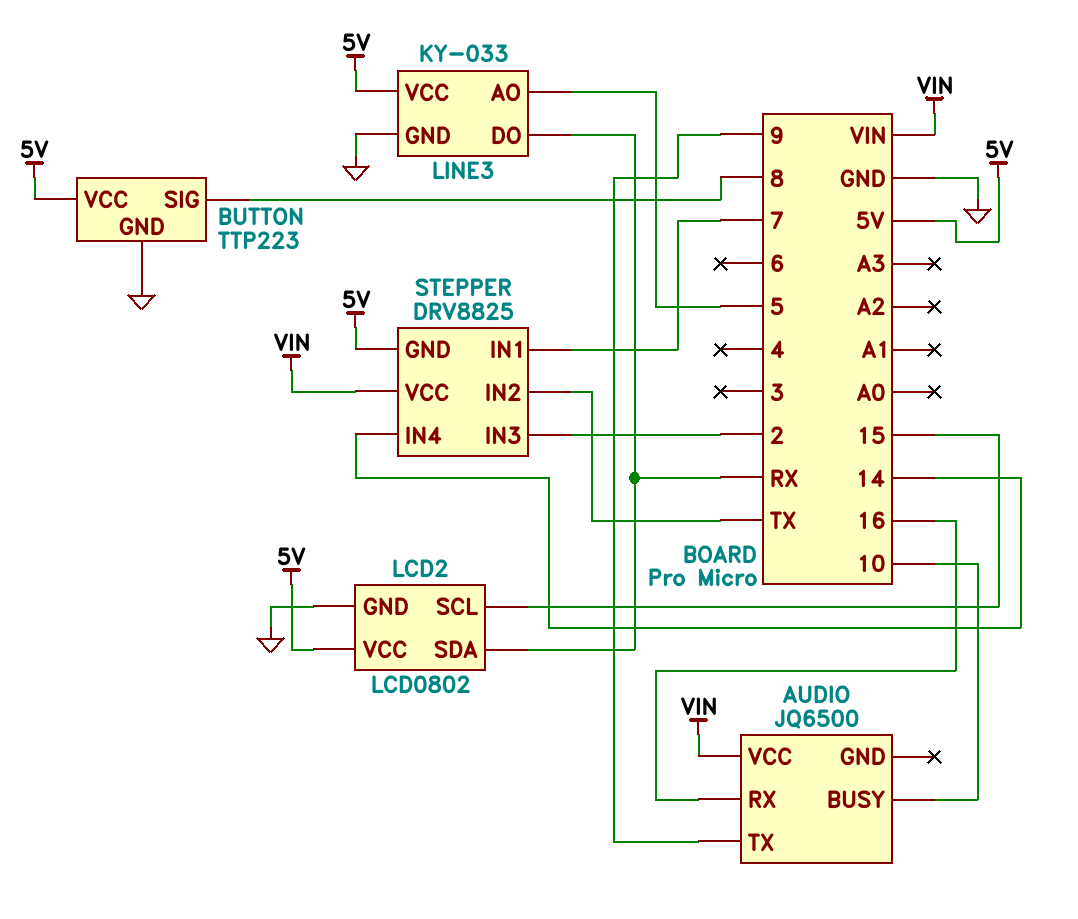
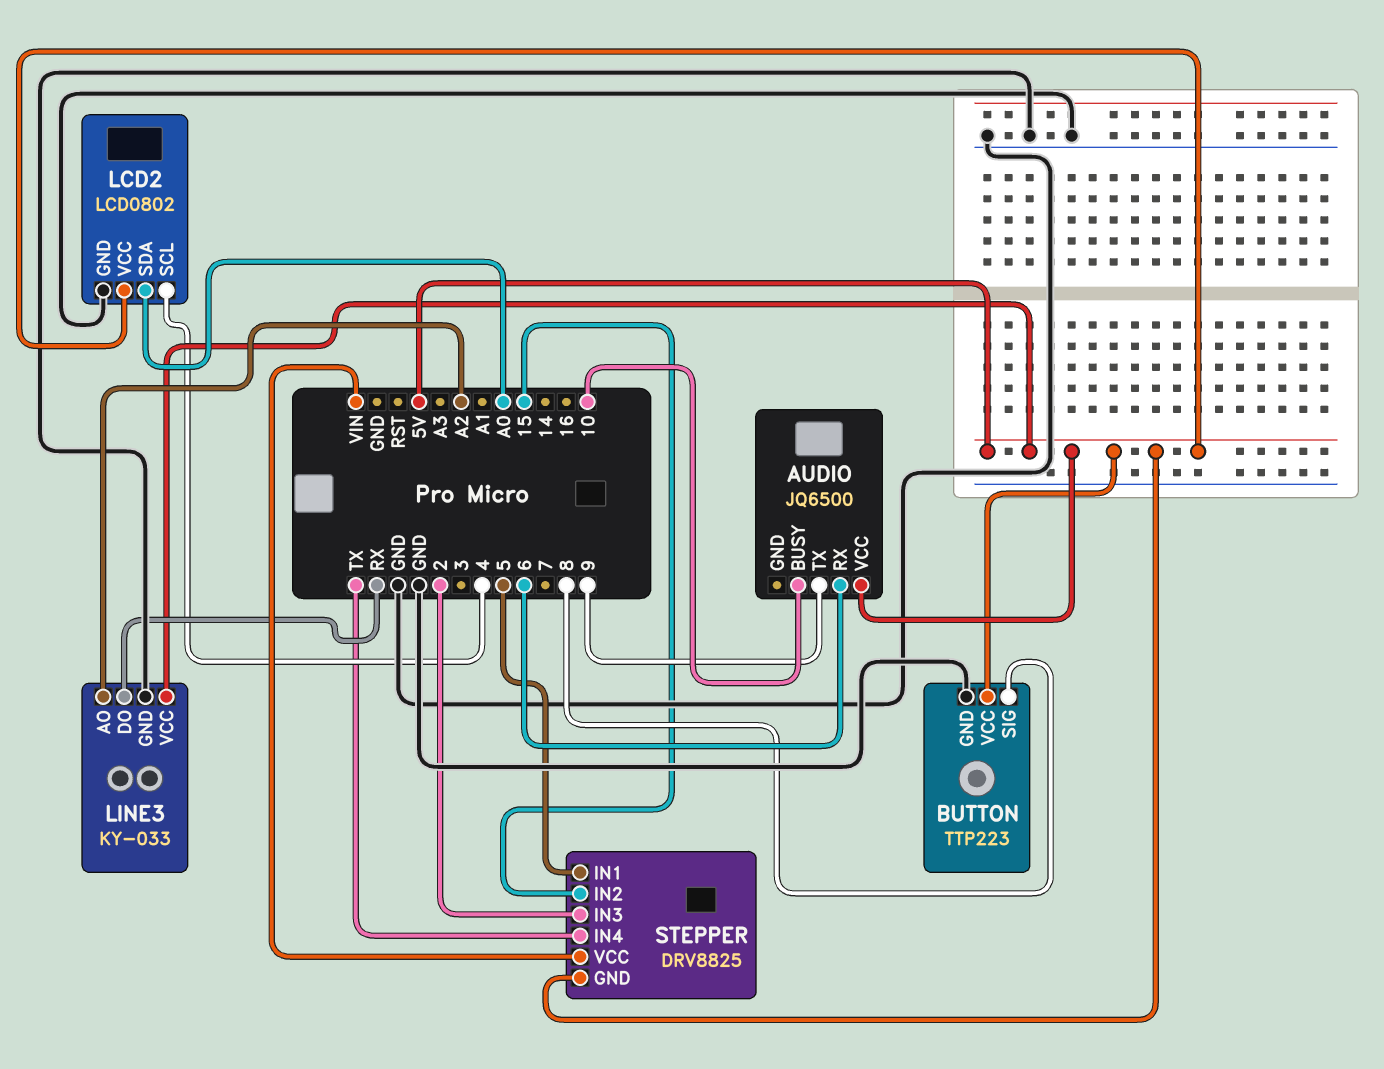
AUDIO pin RX: 16 -> 6
AUDIO pin VCC: VIN -> 5V
LCD2 pin SCL: 15 -> 4
LCD2 pin SDA: RX -> A0
LINE3 pin AO: 5 -> A2
STEPPER pin IN1: 7 -> 5
STEPPER pin IN2: TX -> 15
STEPPER pin IN4: 14 -> TX

